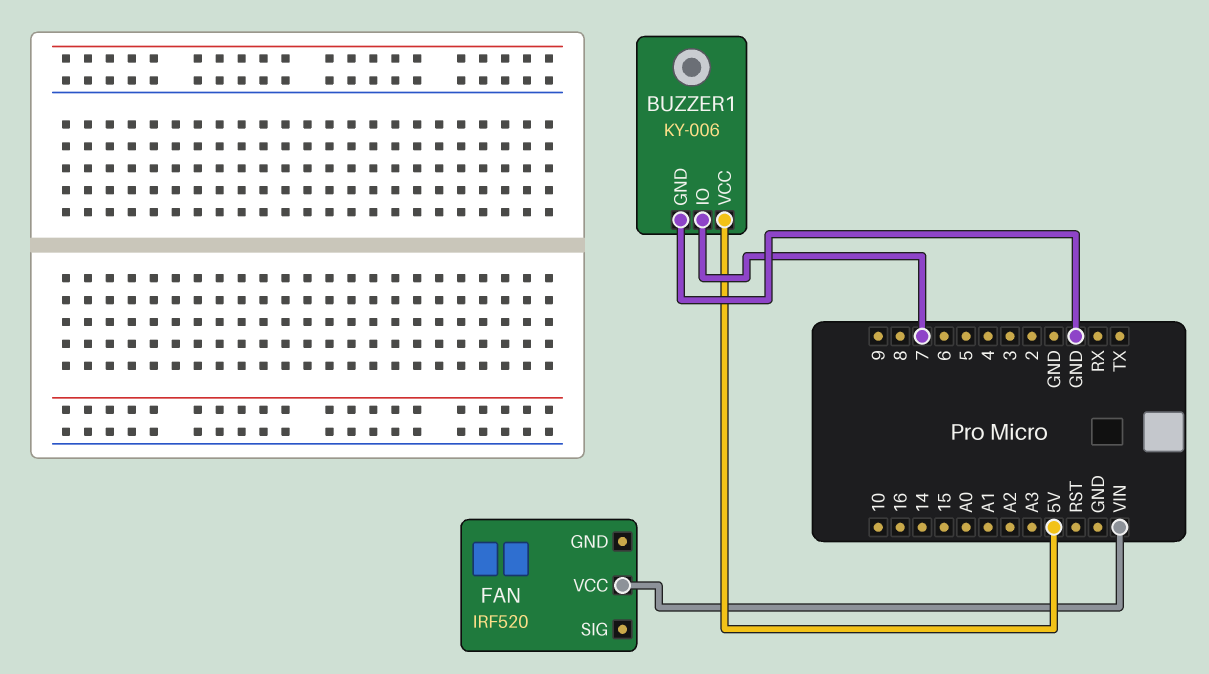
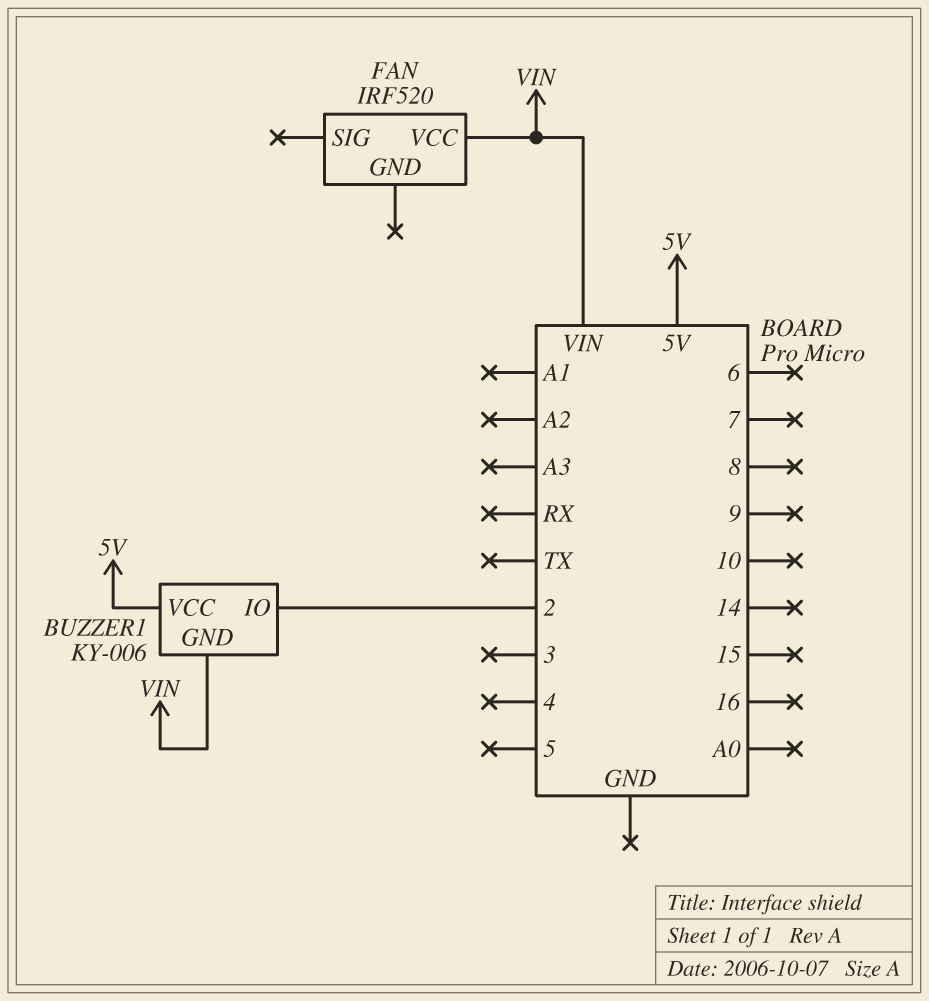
BUZZER1 pin GND: GND -> VIN
BUZZER1 pin IO: 7 -> 2

